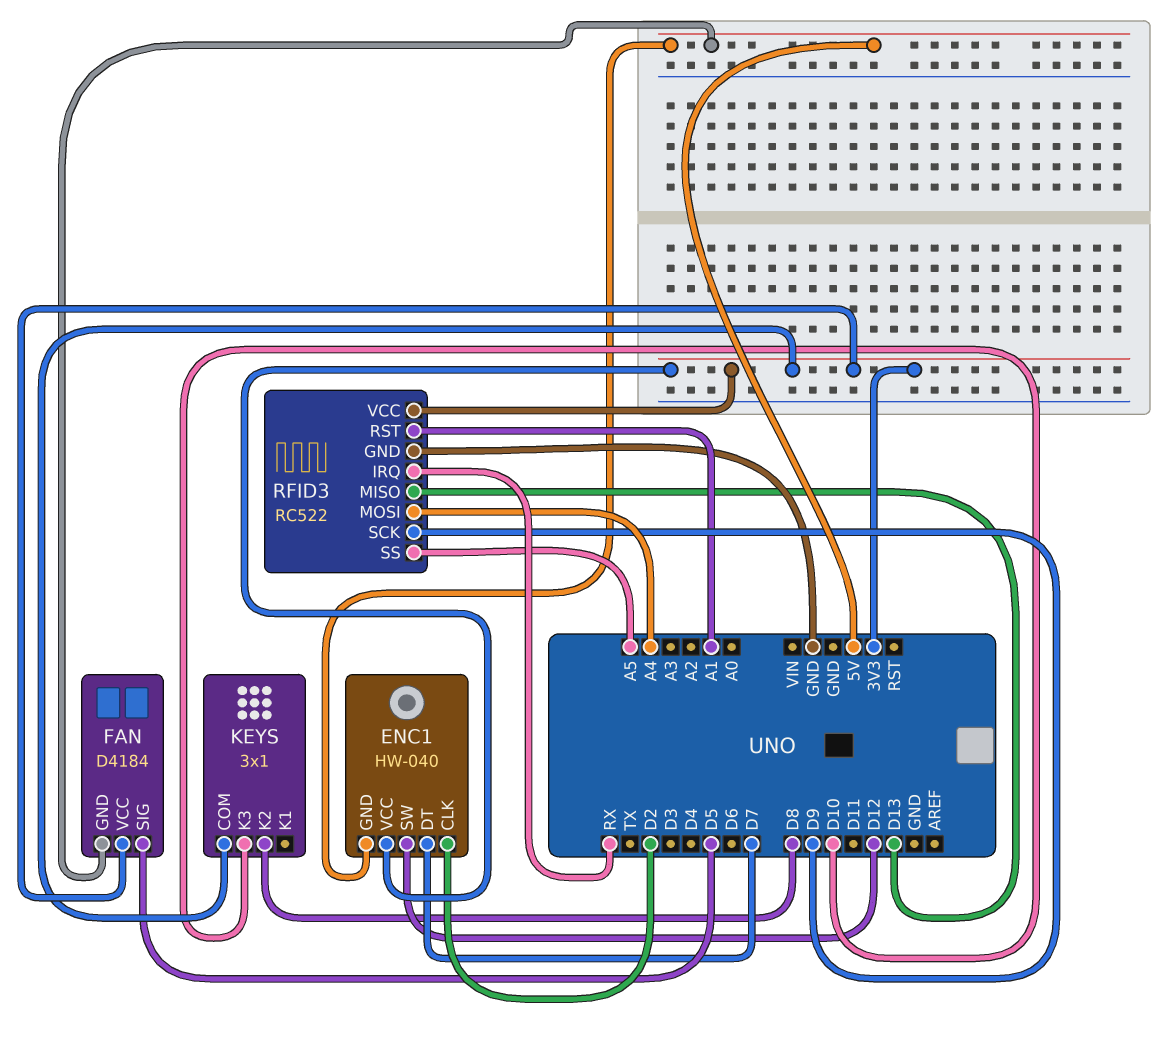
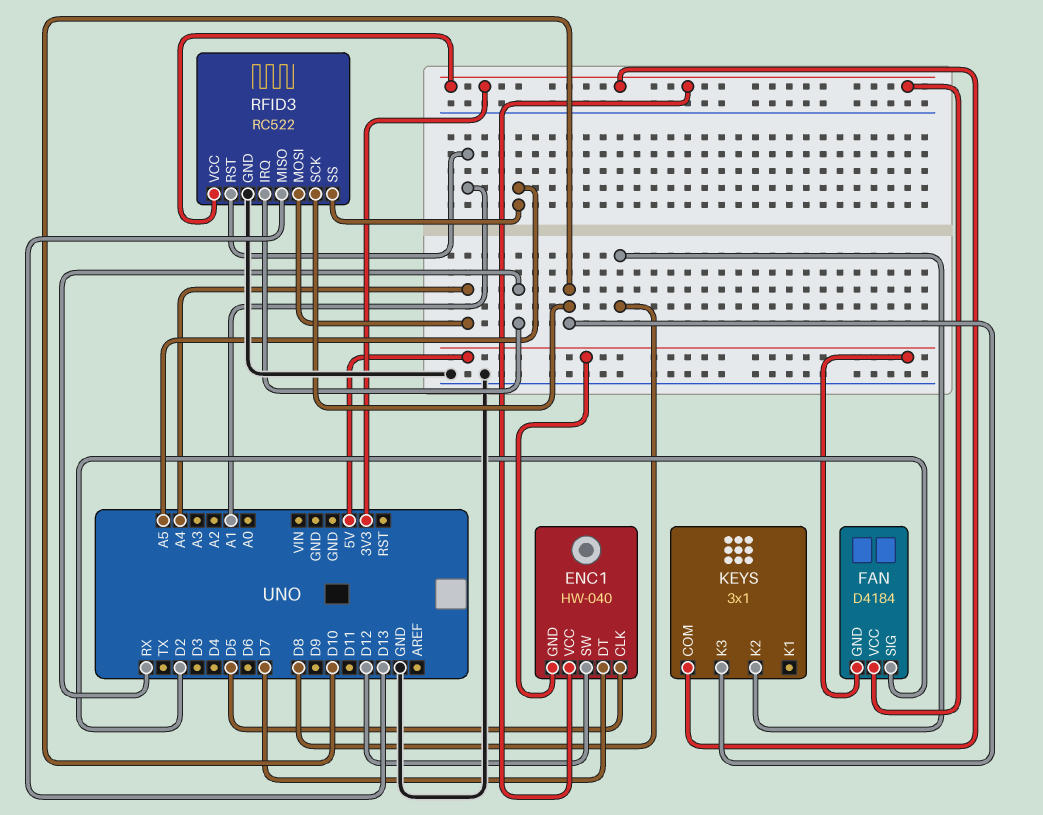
ENC1 pin CLK: D2 -> D5
FAN pin SIG: D5 -> D2
RFID3 pin SCK: D9 -> D10

